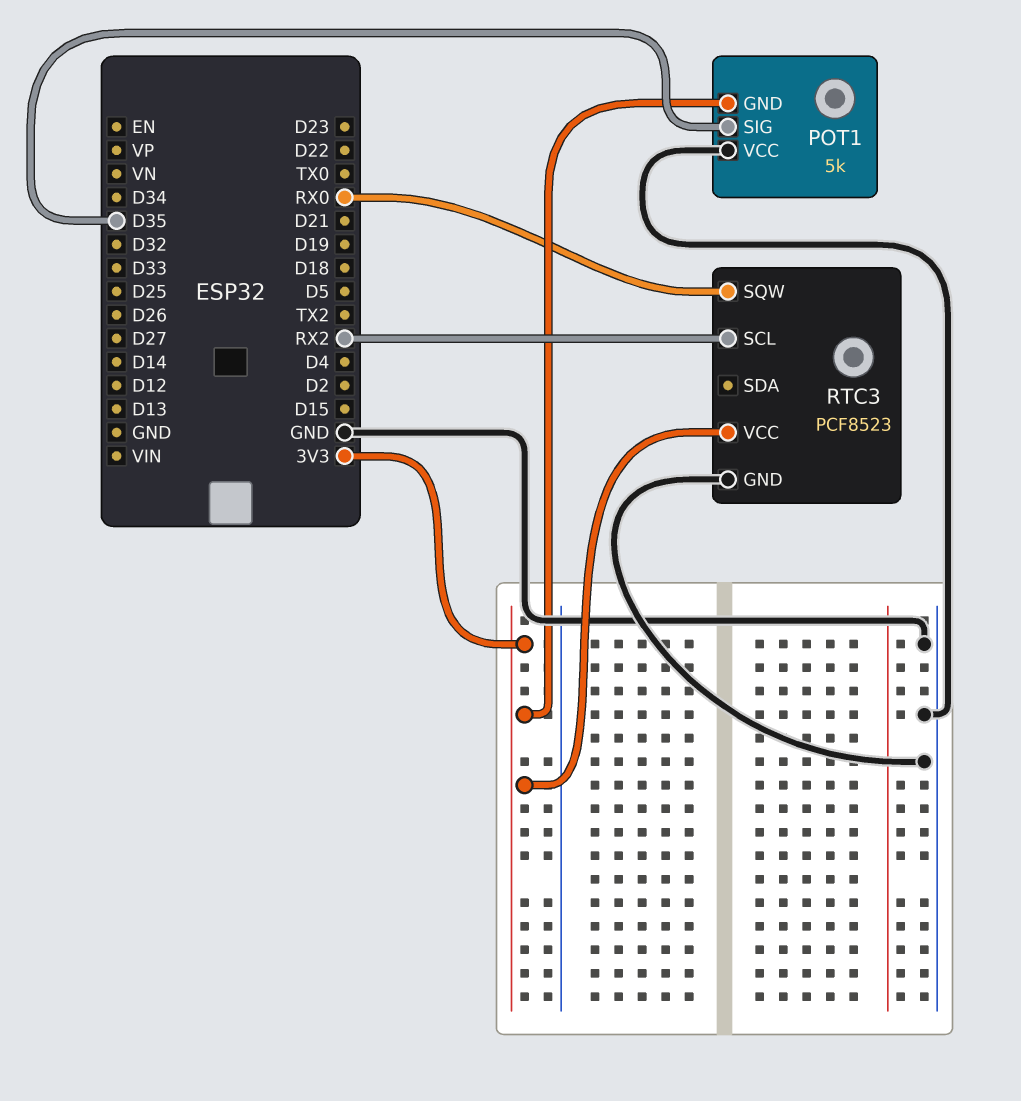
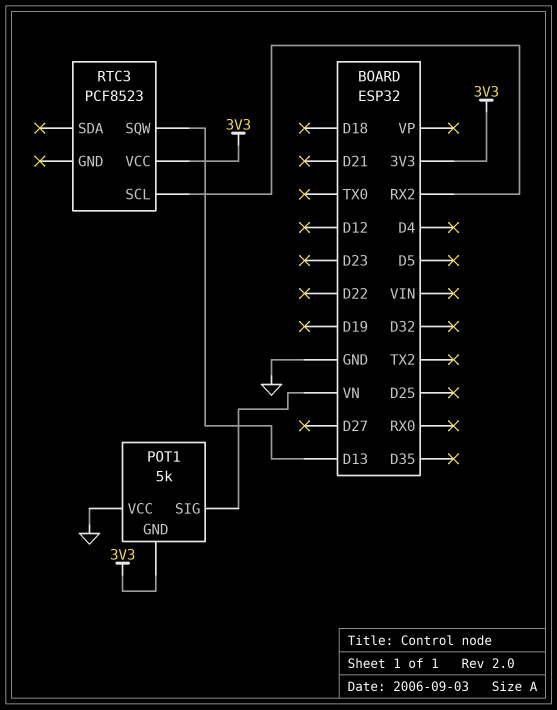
POT1 pin SIG: D35 -> VN
RTC3 pin GND: GND -> none
RTC3 pin SQW: RX0 -> D13

